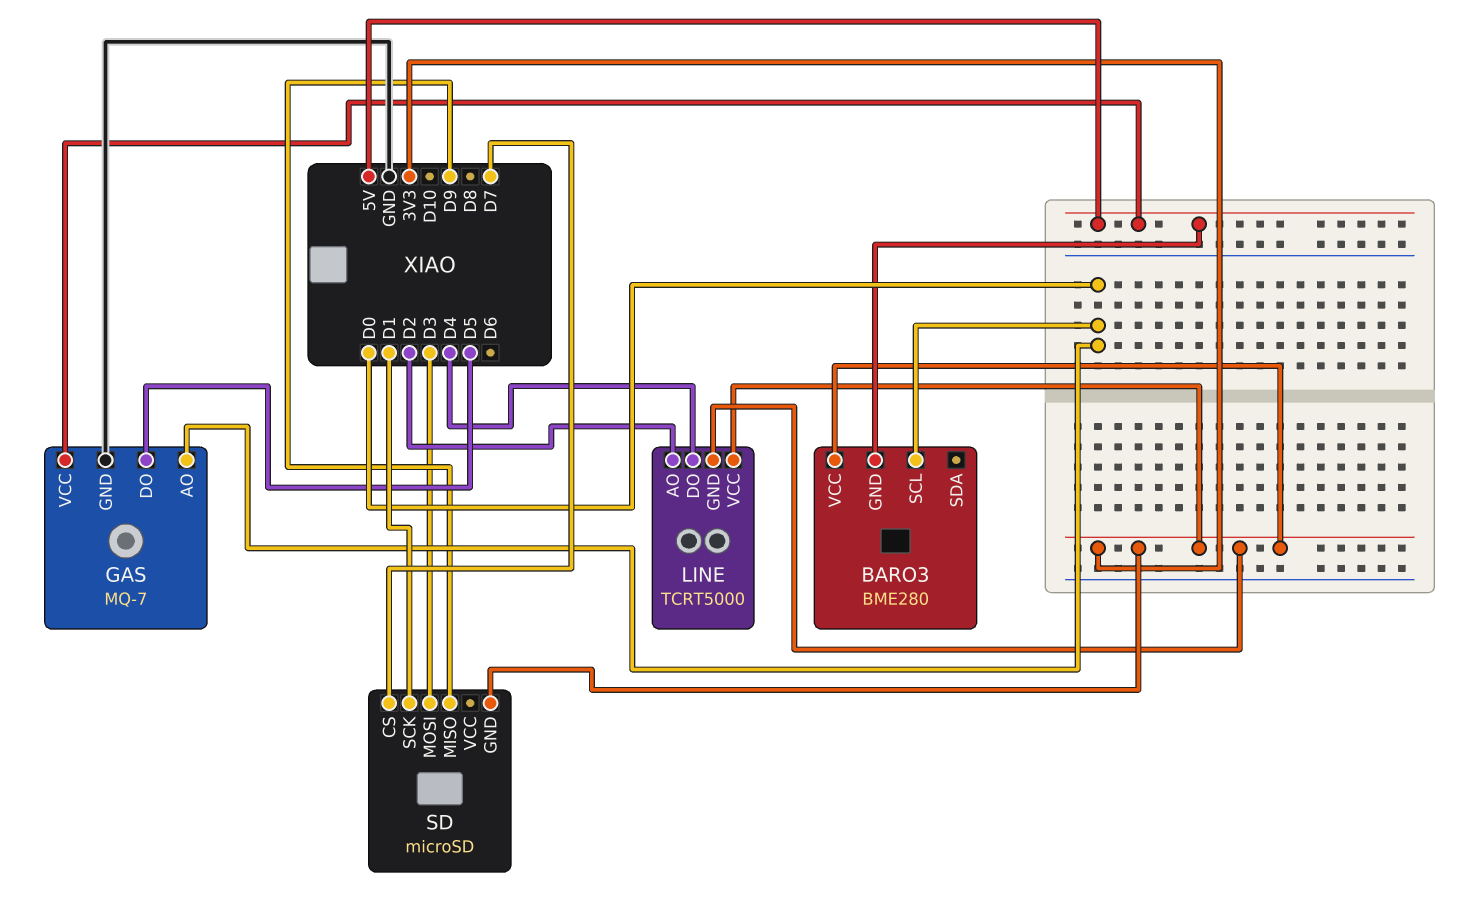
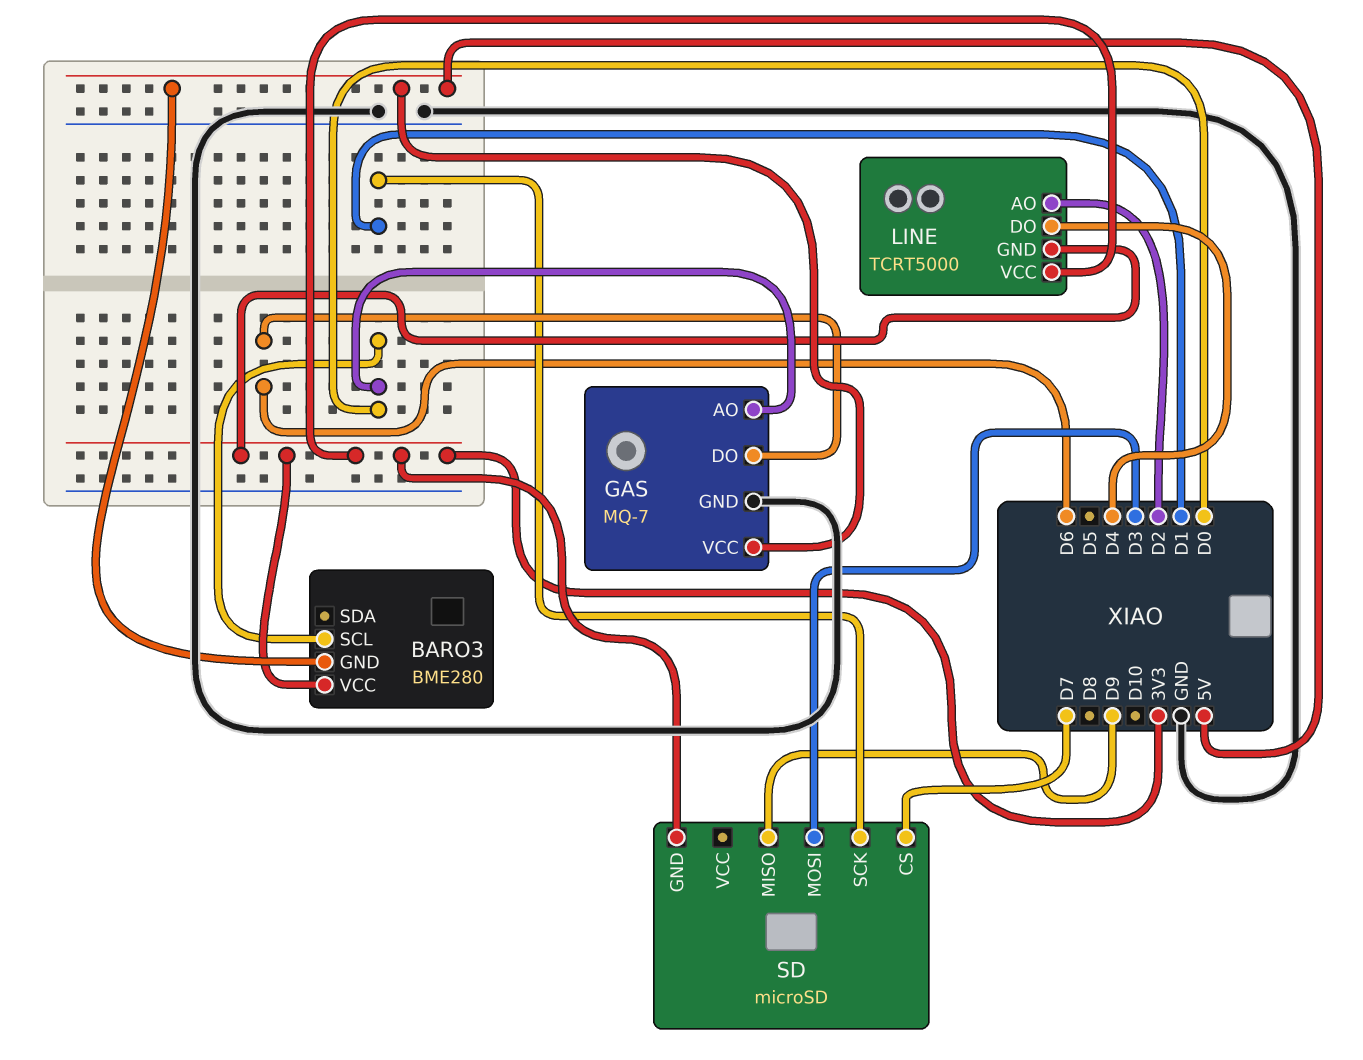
GAS pin DO: D5 -> D6

